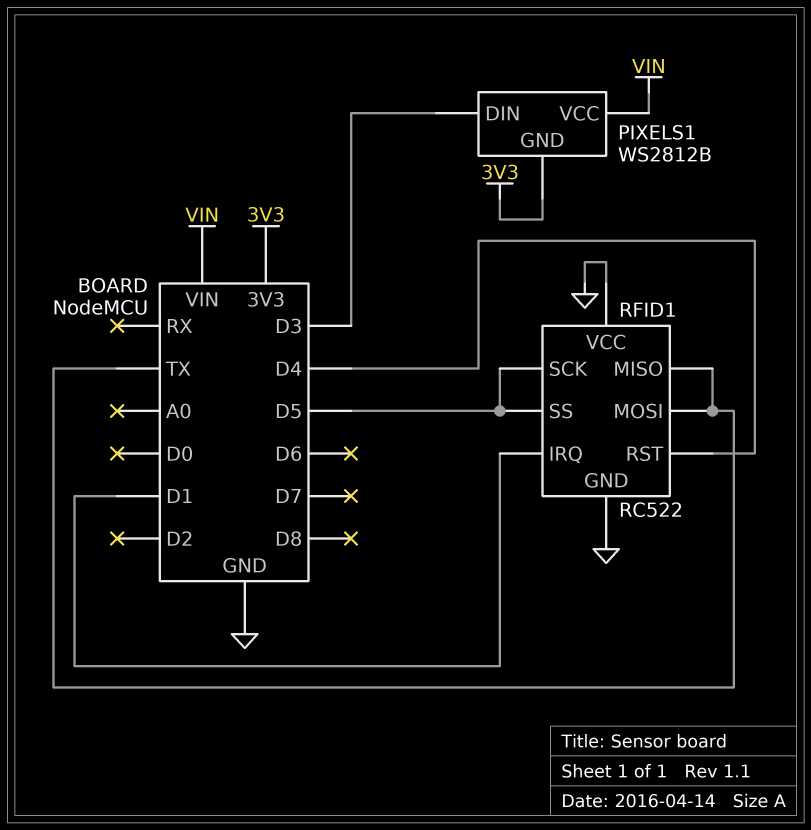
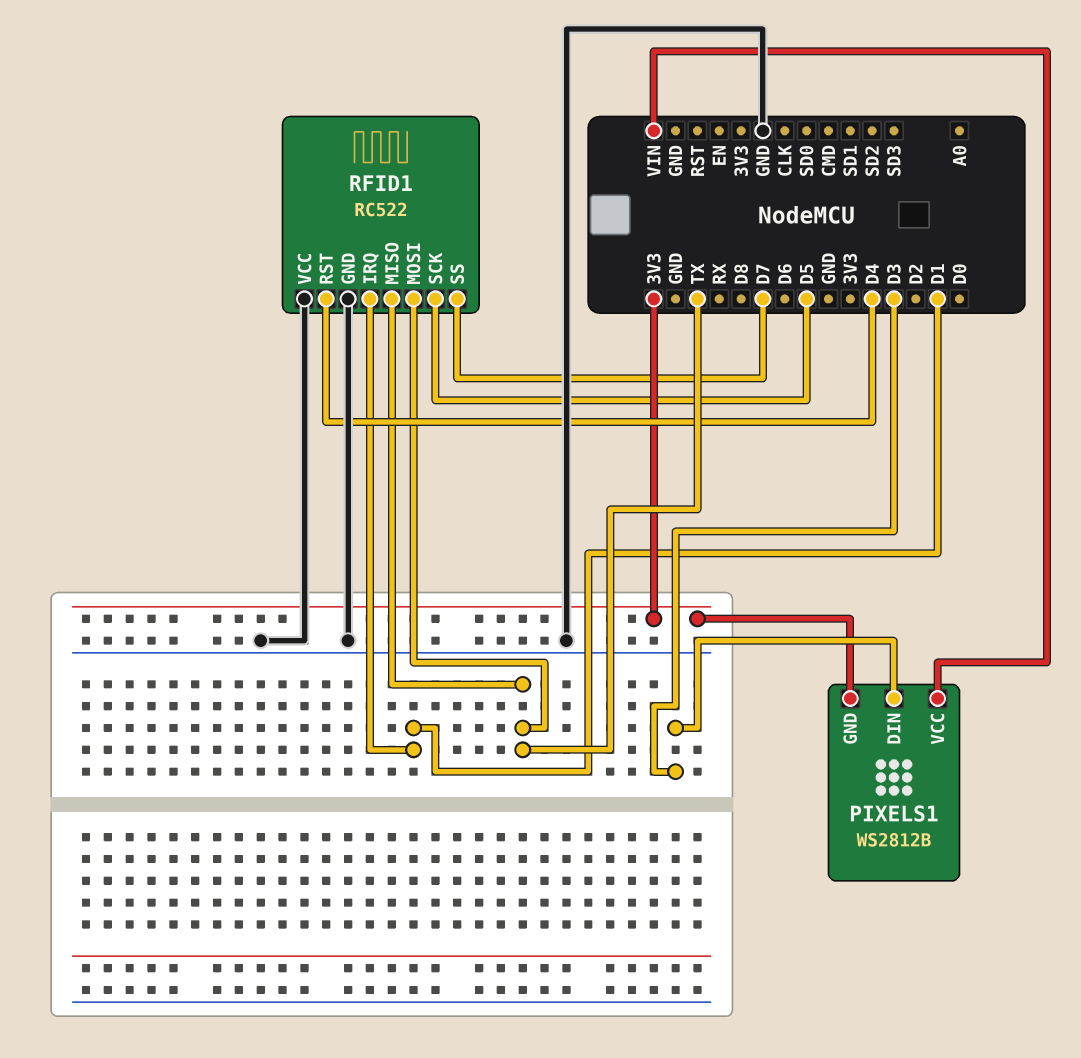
RFID1 pin SS: D5 -> D7

